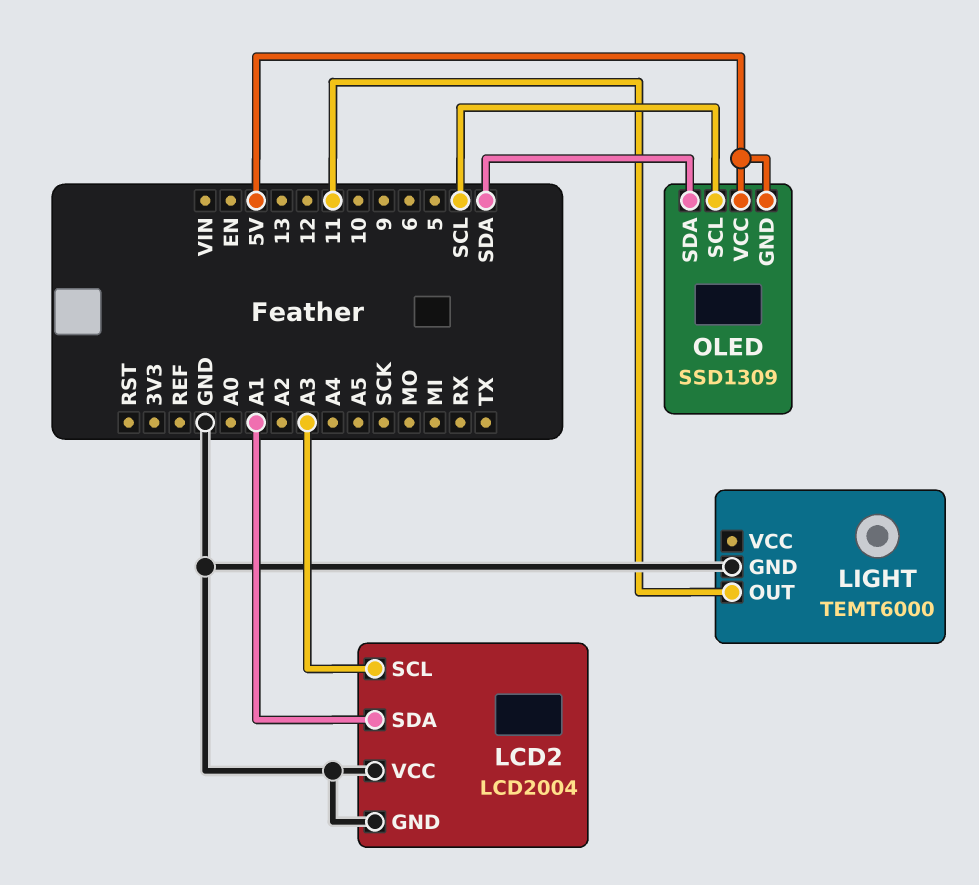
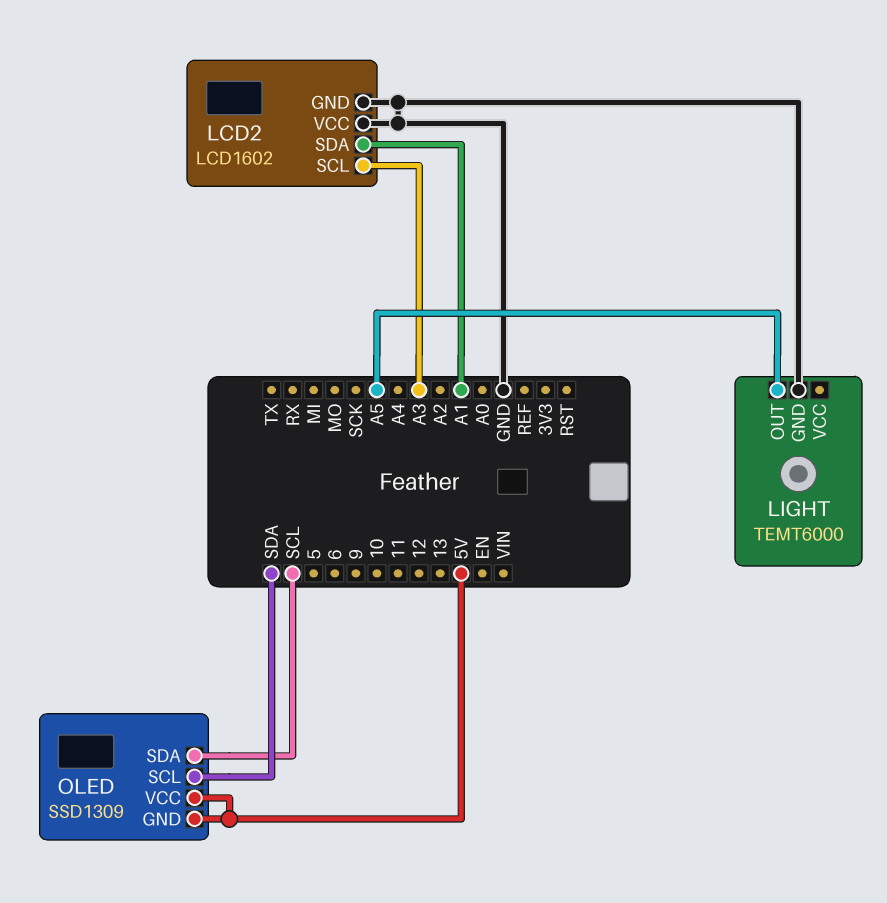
LCD2: LCD2004 -> LCD1602
LIGHT pin OUT: 11 -> A5
OLED pin SCL: SCL -> SDA
OLED pin SDA: SDA -> SCL

